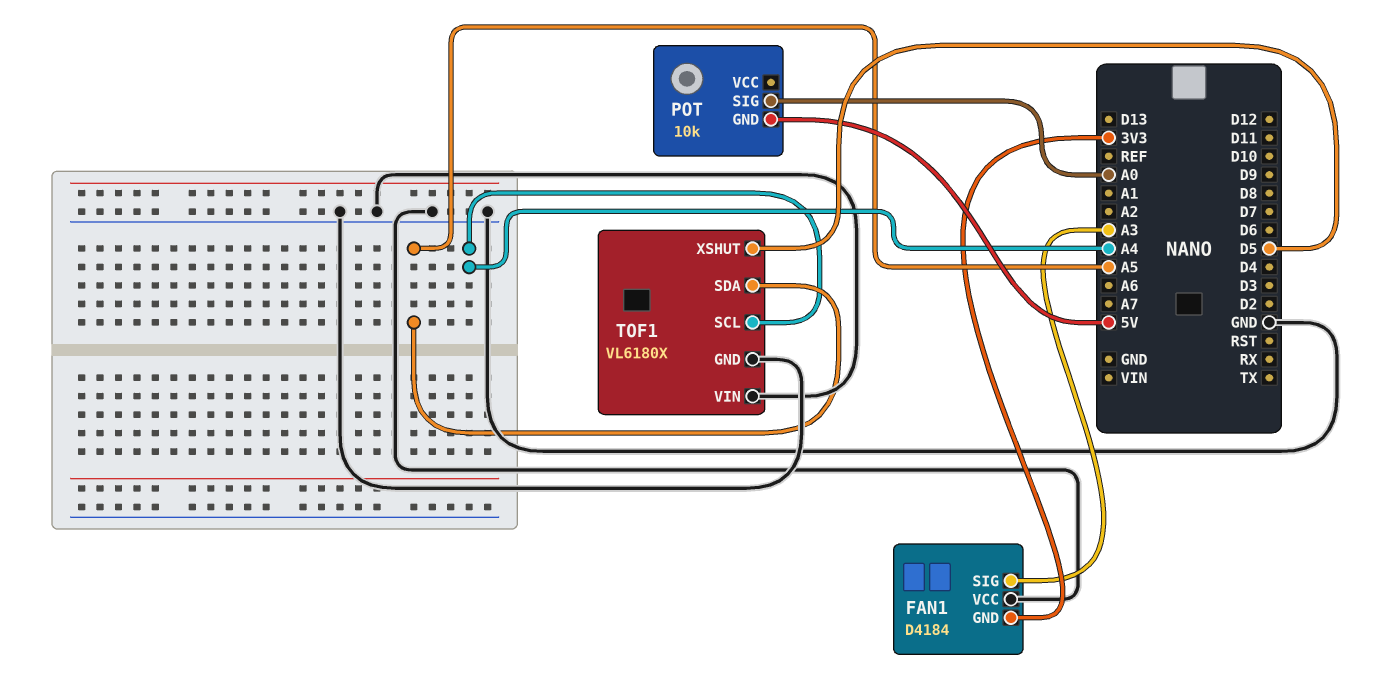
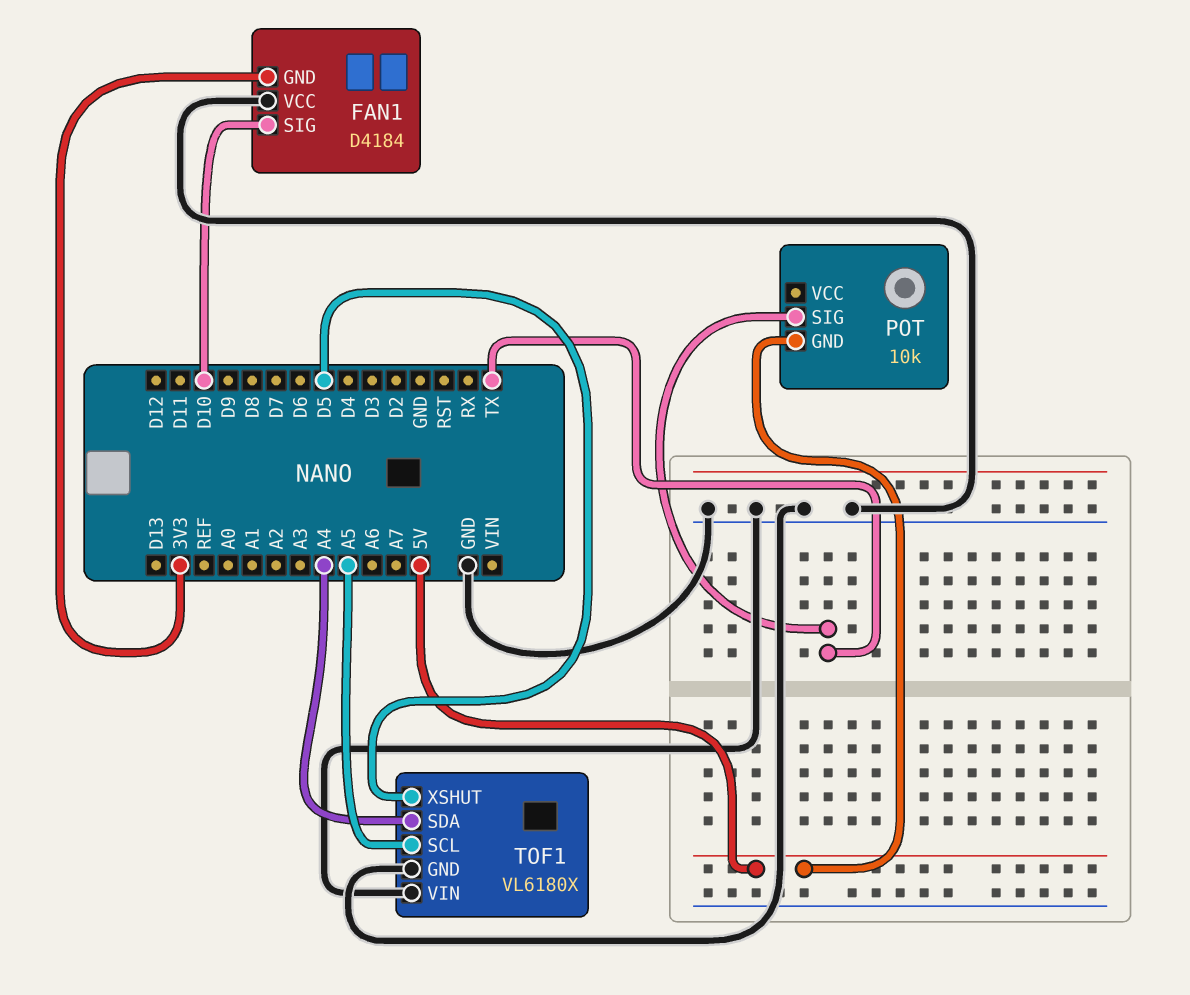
FAN1 pin SIG: A3 -> D10
POT pin SIG: A0 -> TX
TOF1 pin SCL: A4 -> A5
TOF1 pin SDA: A5 -> A4

